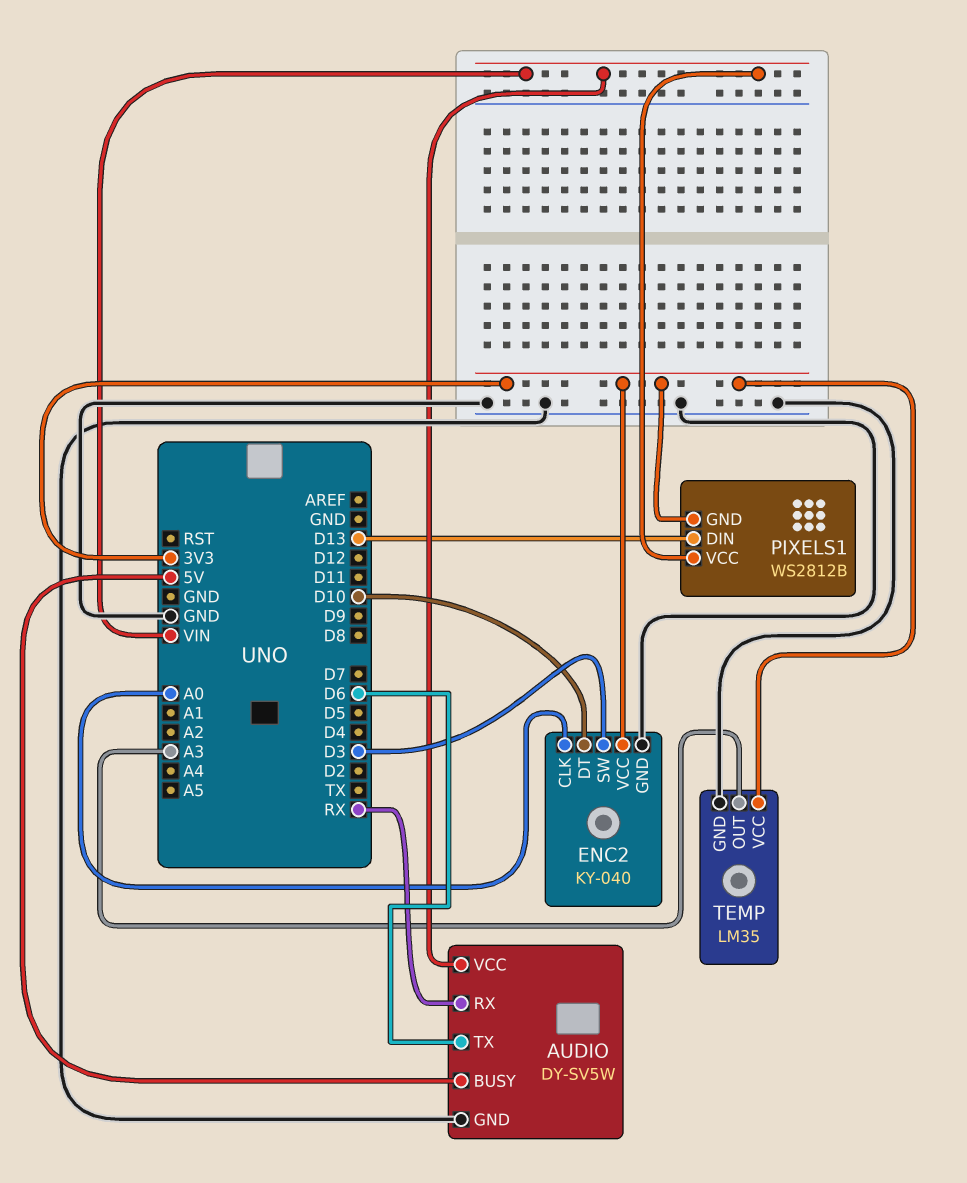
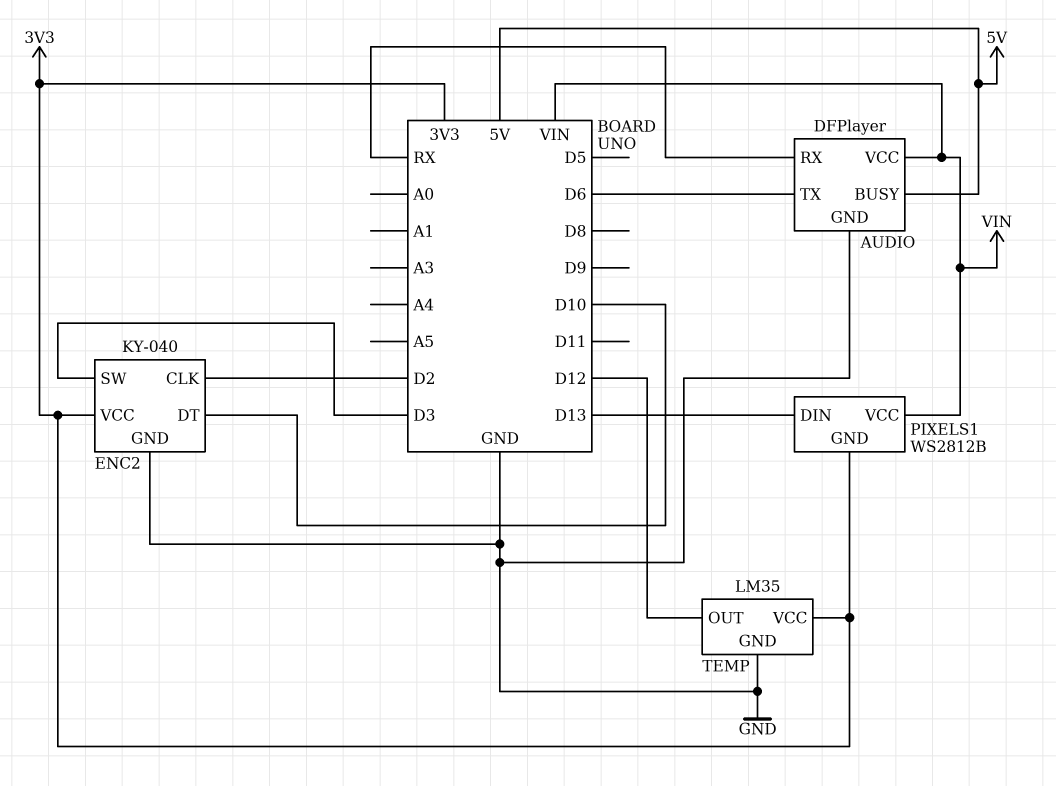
AUDIO: DY-SV5W -> DFPlayer
ENC2 pin CLK: A0 -> D2
TEMP pin OUT: A3 -> D12

